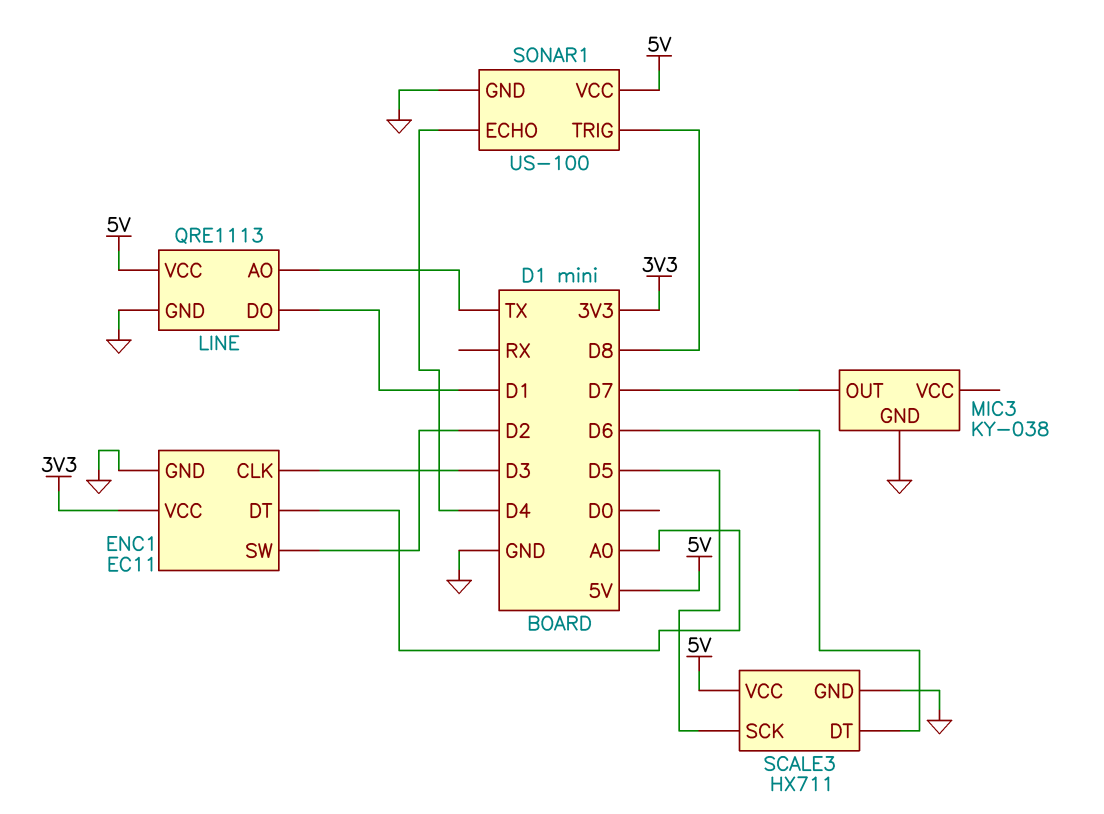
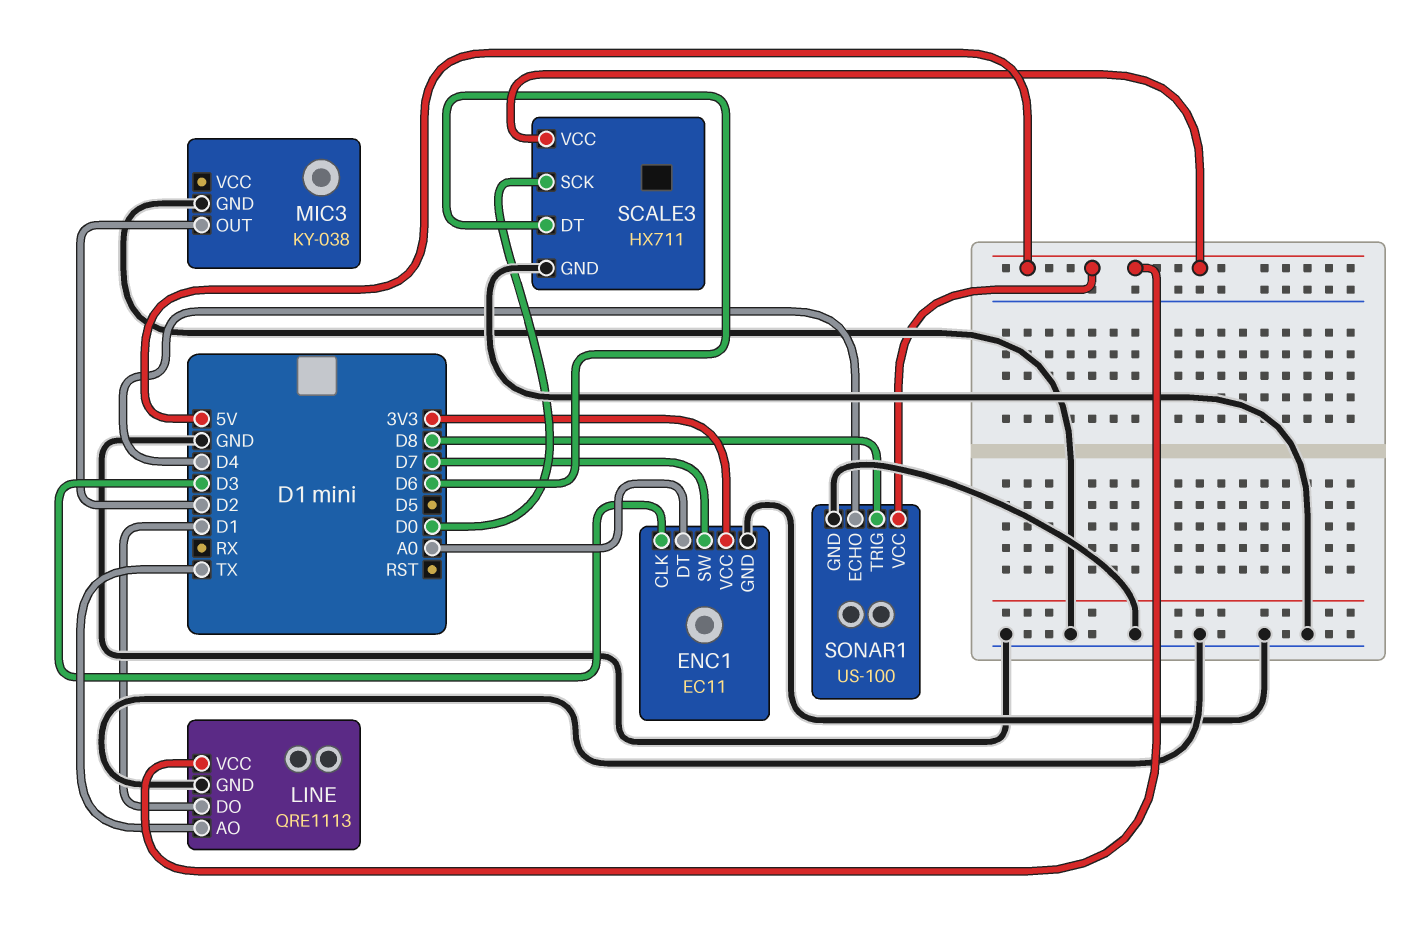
ENC1 pin SW: D2 -> D7
MIC3 pin OUT: D7 -> D2
SCALE3 pin SCK: D5 -> D0

